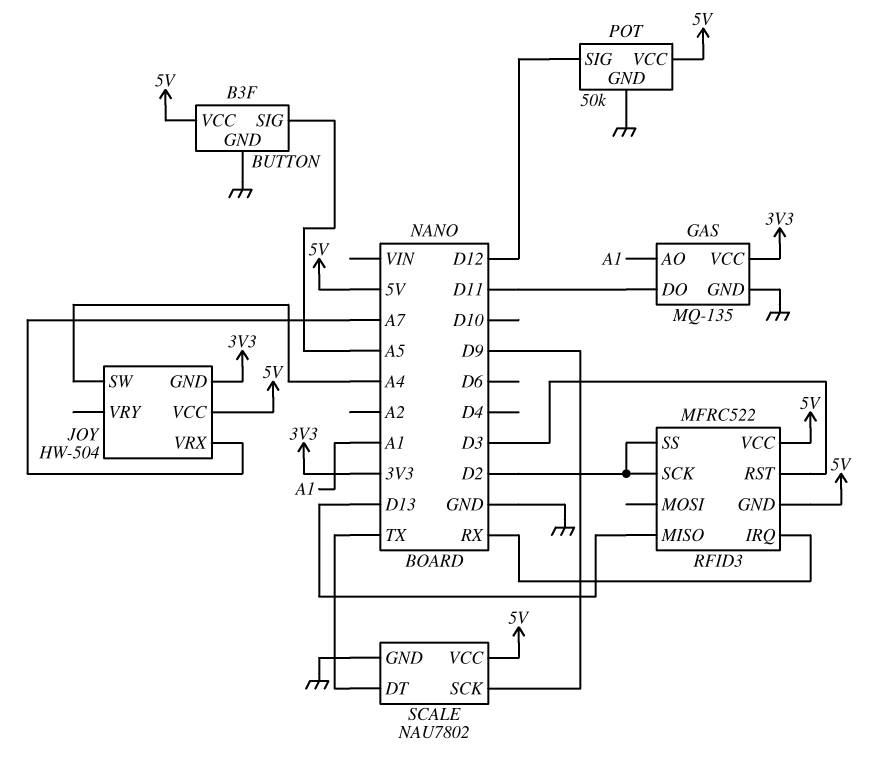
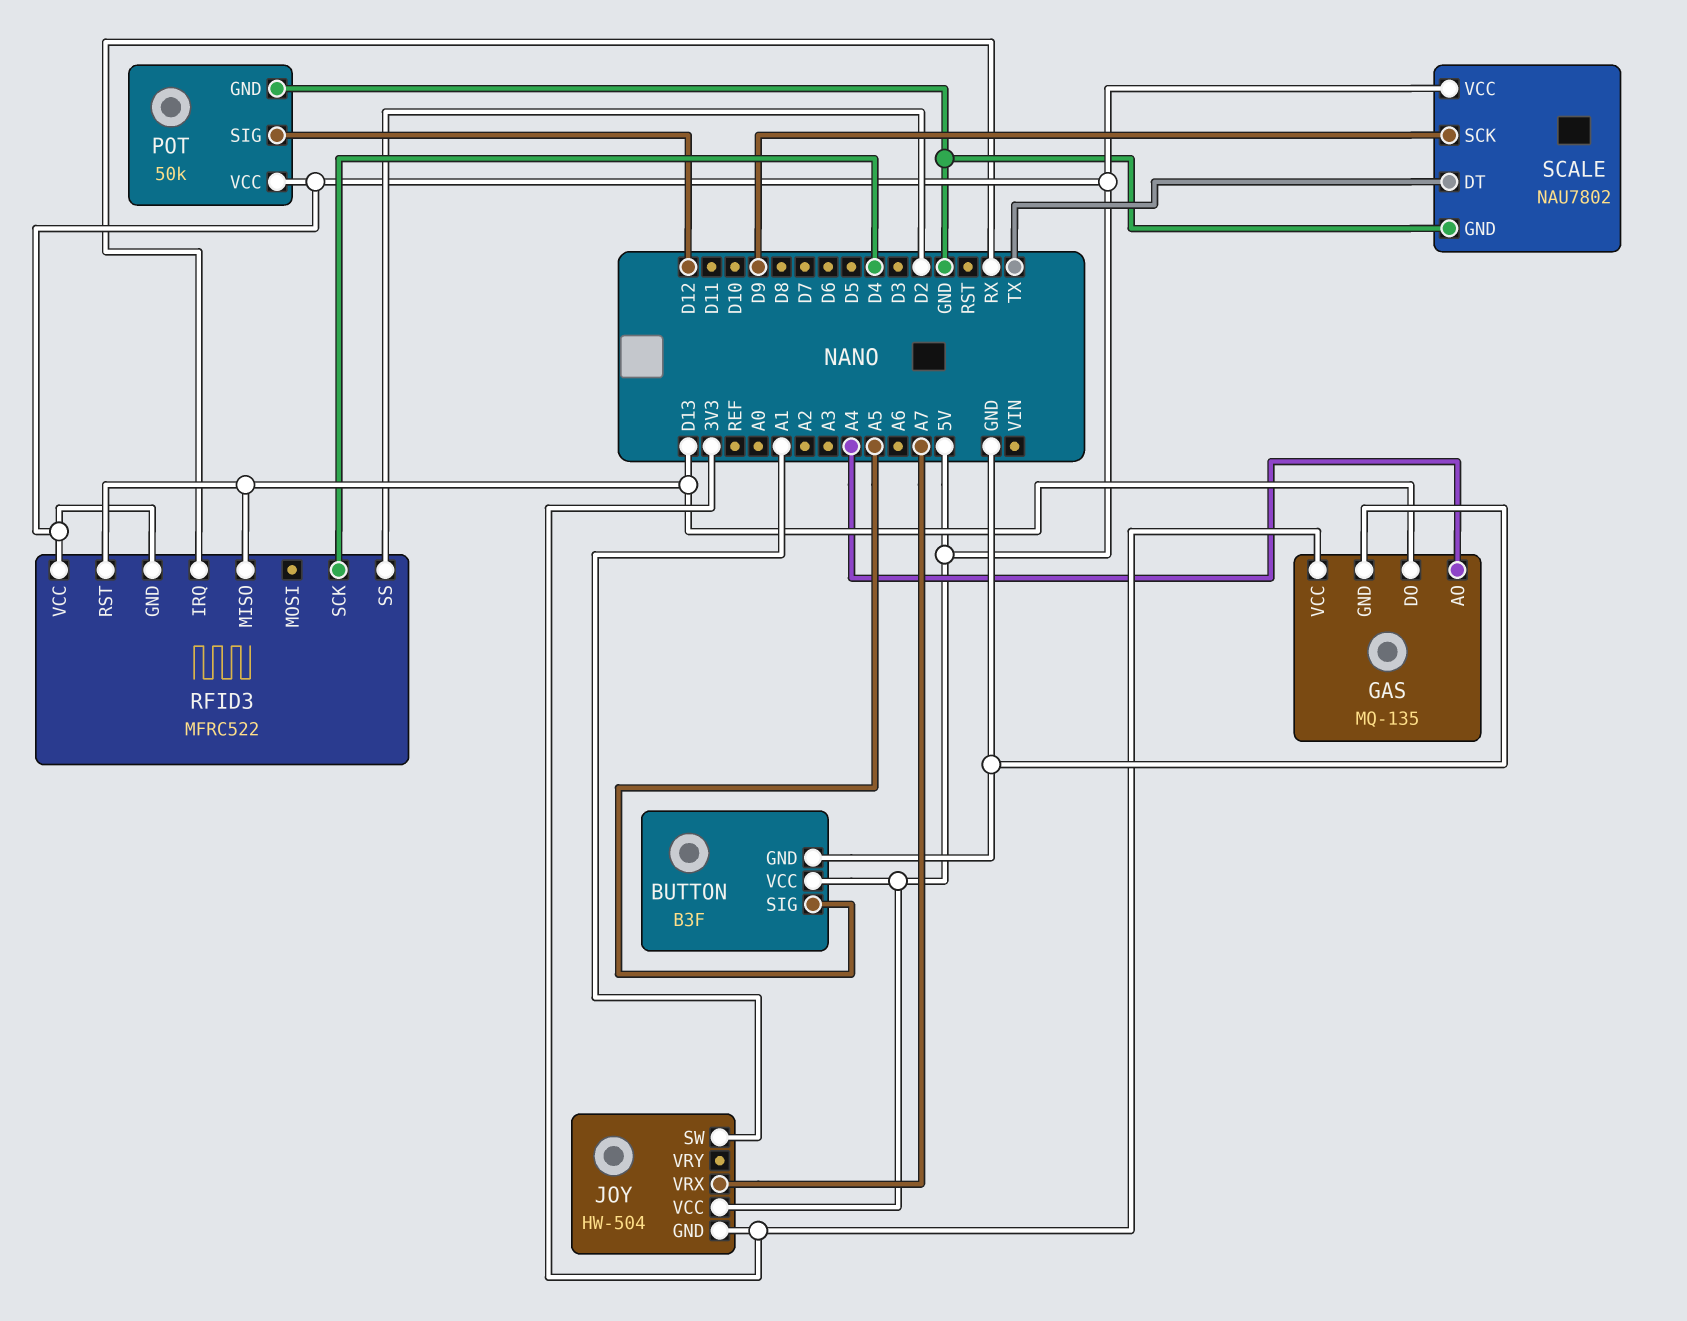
GAS pin AO: A1 -> A4
GAS pin DO: D11 -> D13
JOY pin SW: A4 -> A1
RFID3 pin RST: D3 -> D13
RFID3 pin SCK: D2 -> D4

